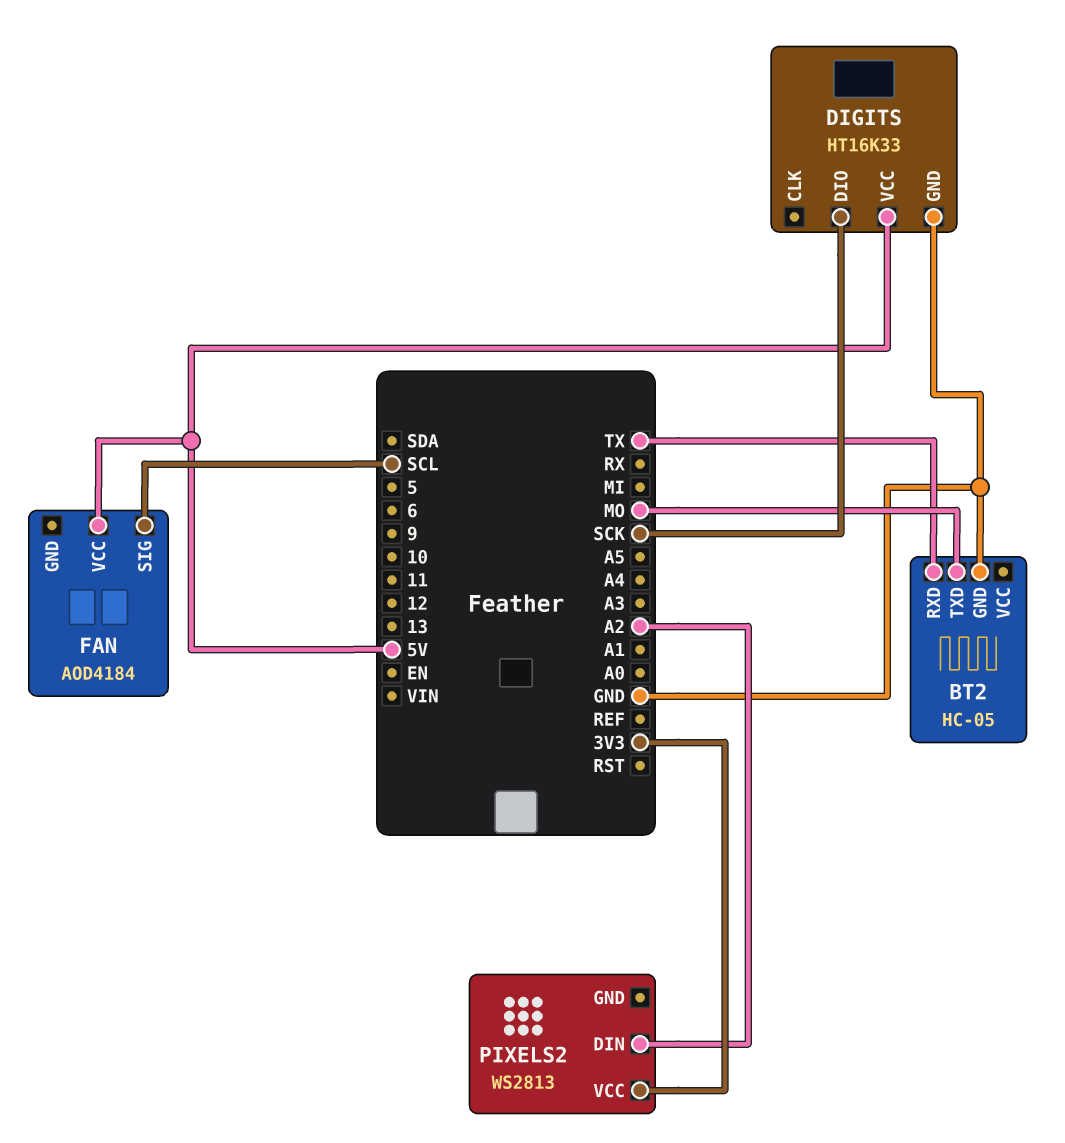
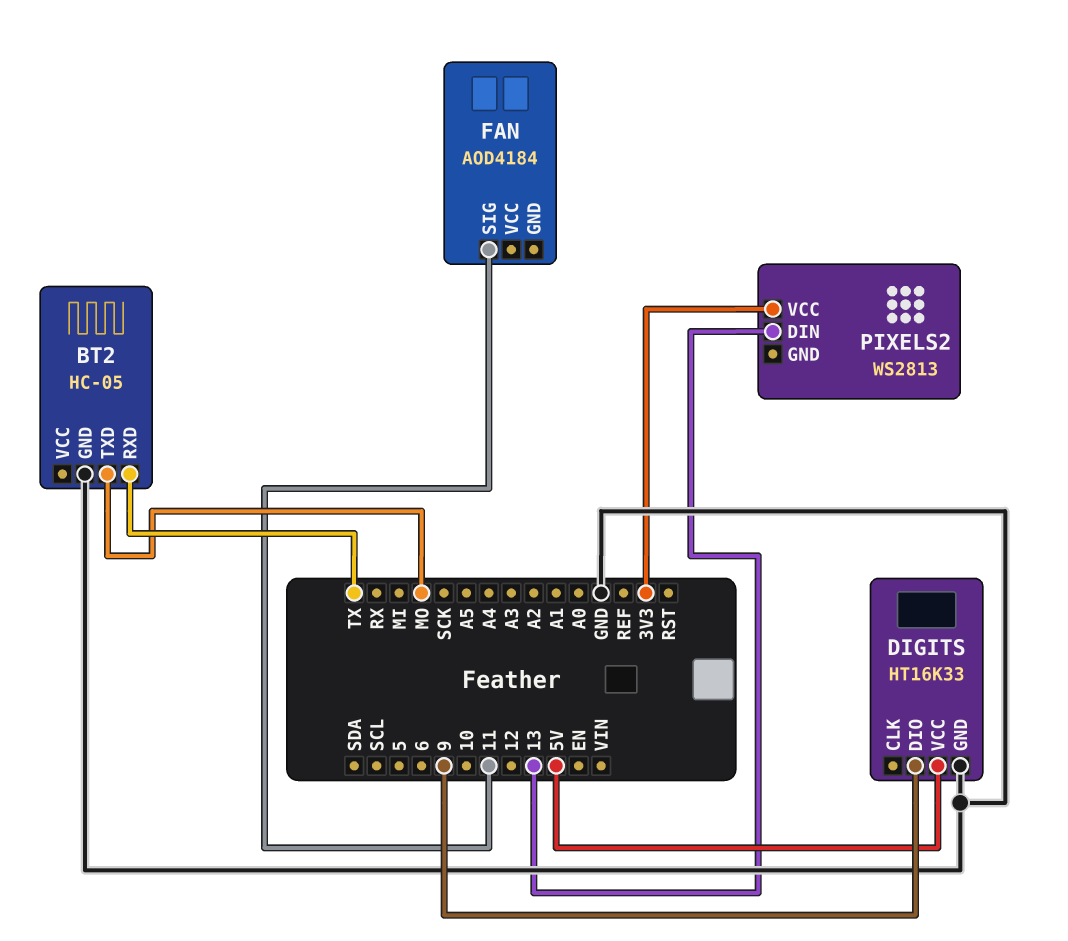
DIGITS pin DIO: SCK -> 9
FAN pin SIG: SCL -> 11
FAN pin VCC: 5V -> none
PIXELS2 pin DIN: A2 -> 13

